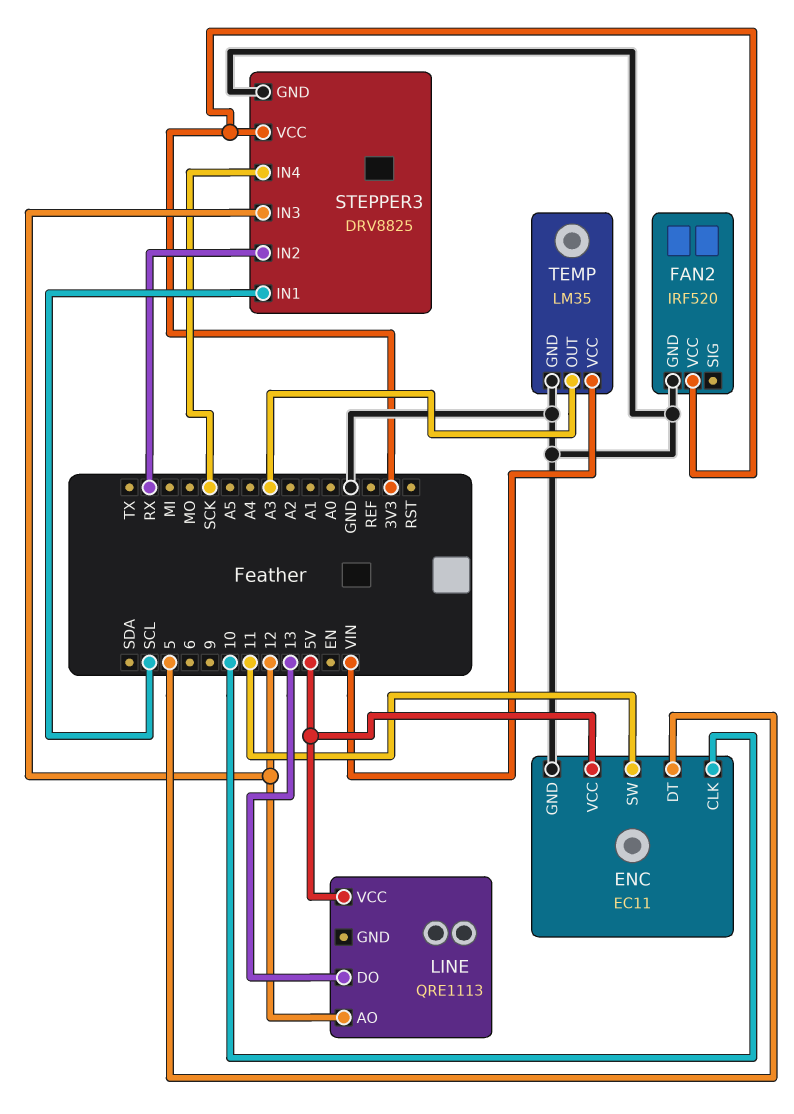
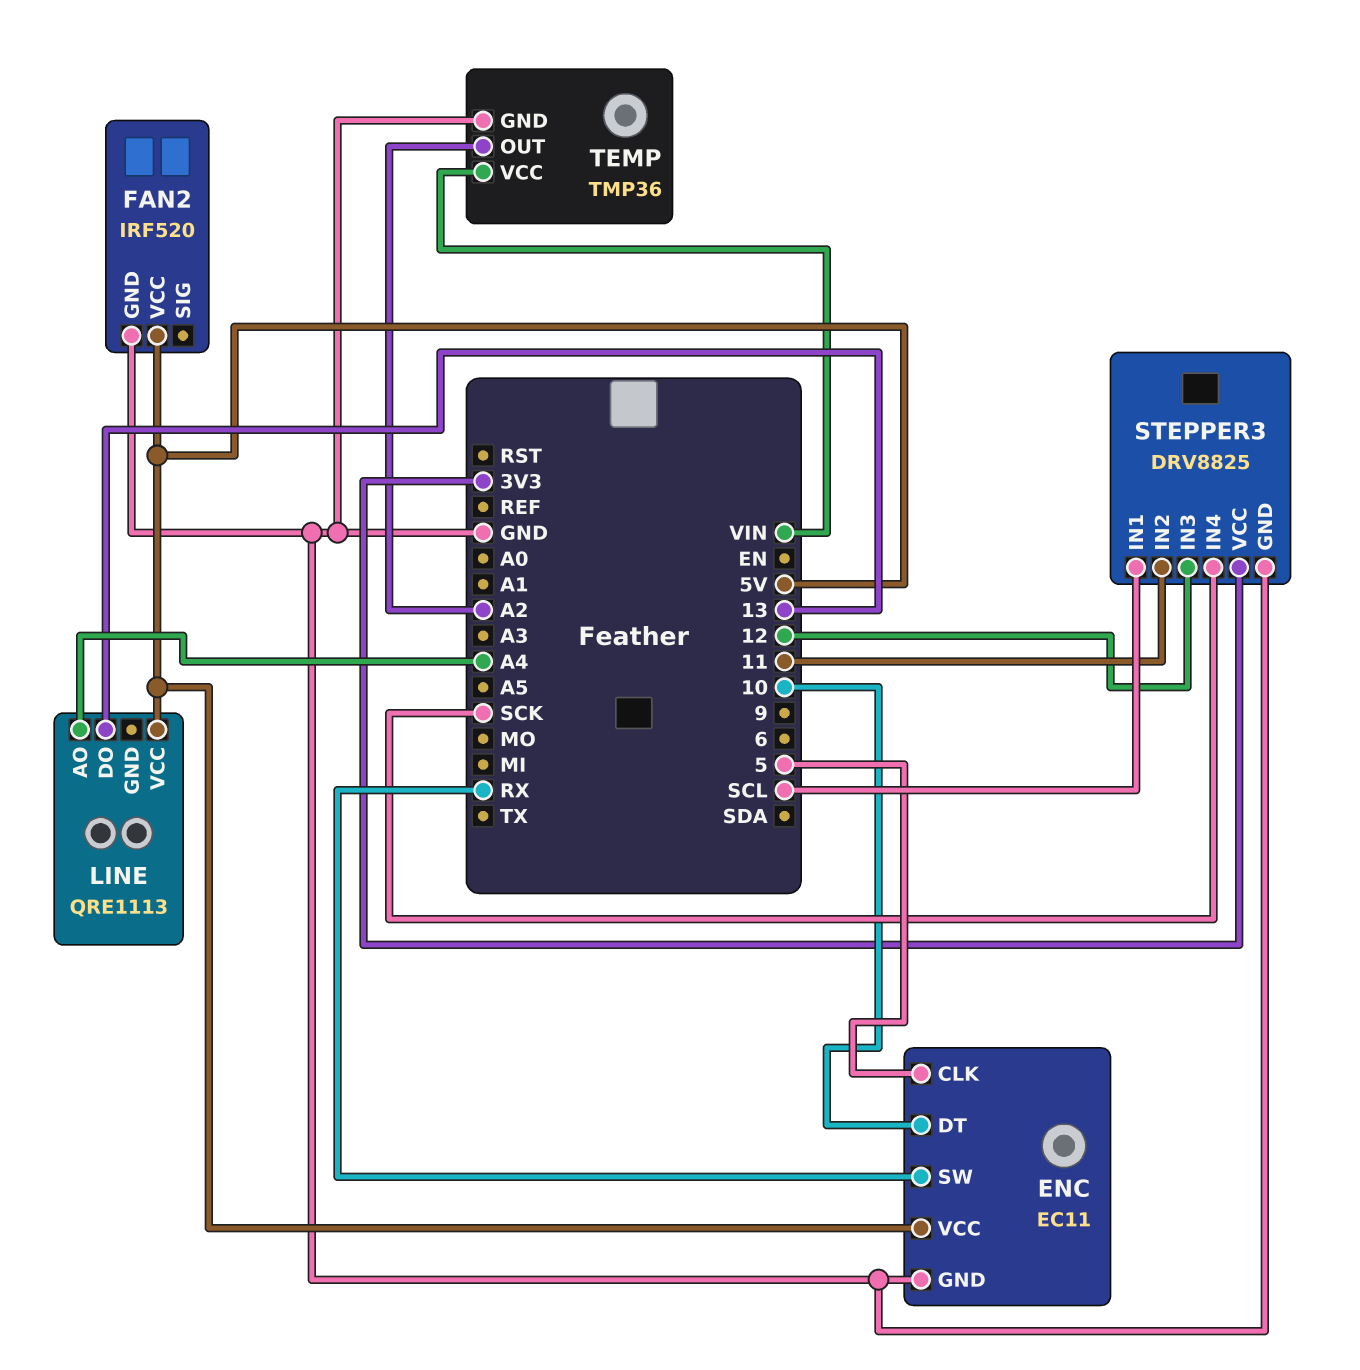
ENC pin CLK: 10 -> 5
ENC pin DT: 5 -> 10
ENC pin SW: 11 -> RX
FAN2 pin VCC: 3V3 -> 5V
LINE pin AO: 12 -> A4
STEPPER3 pin IN2: RX -> 11
TEMP: LM35 -> TMP36
TEMP pin OUT: A3 -> A2

